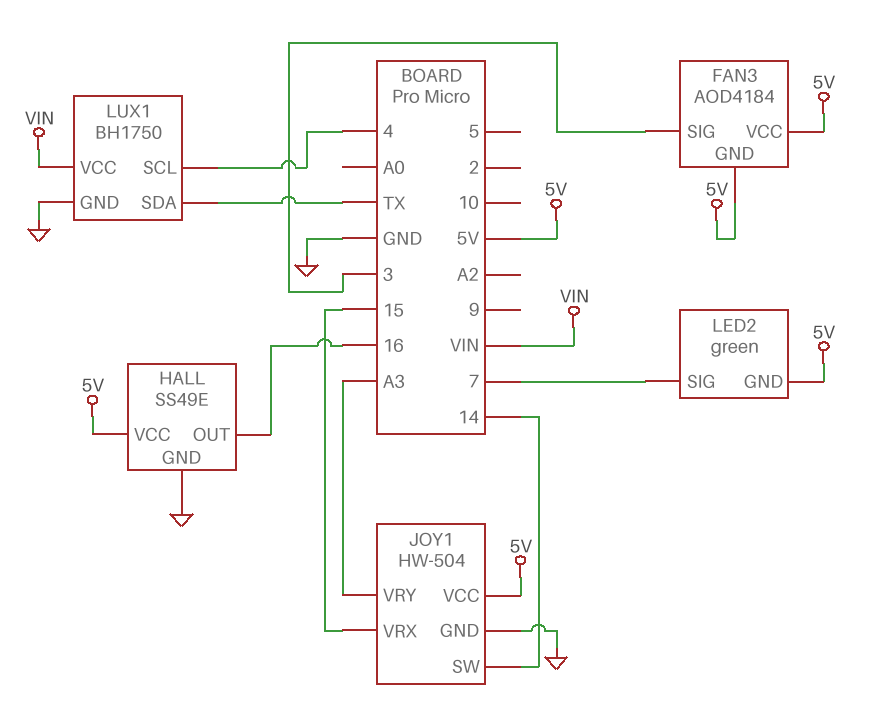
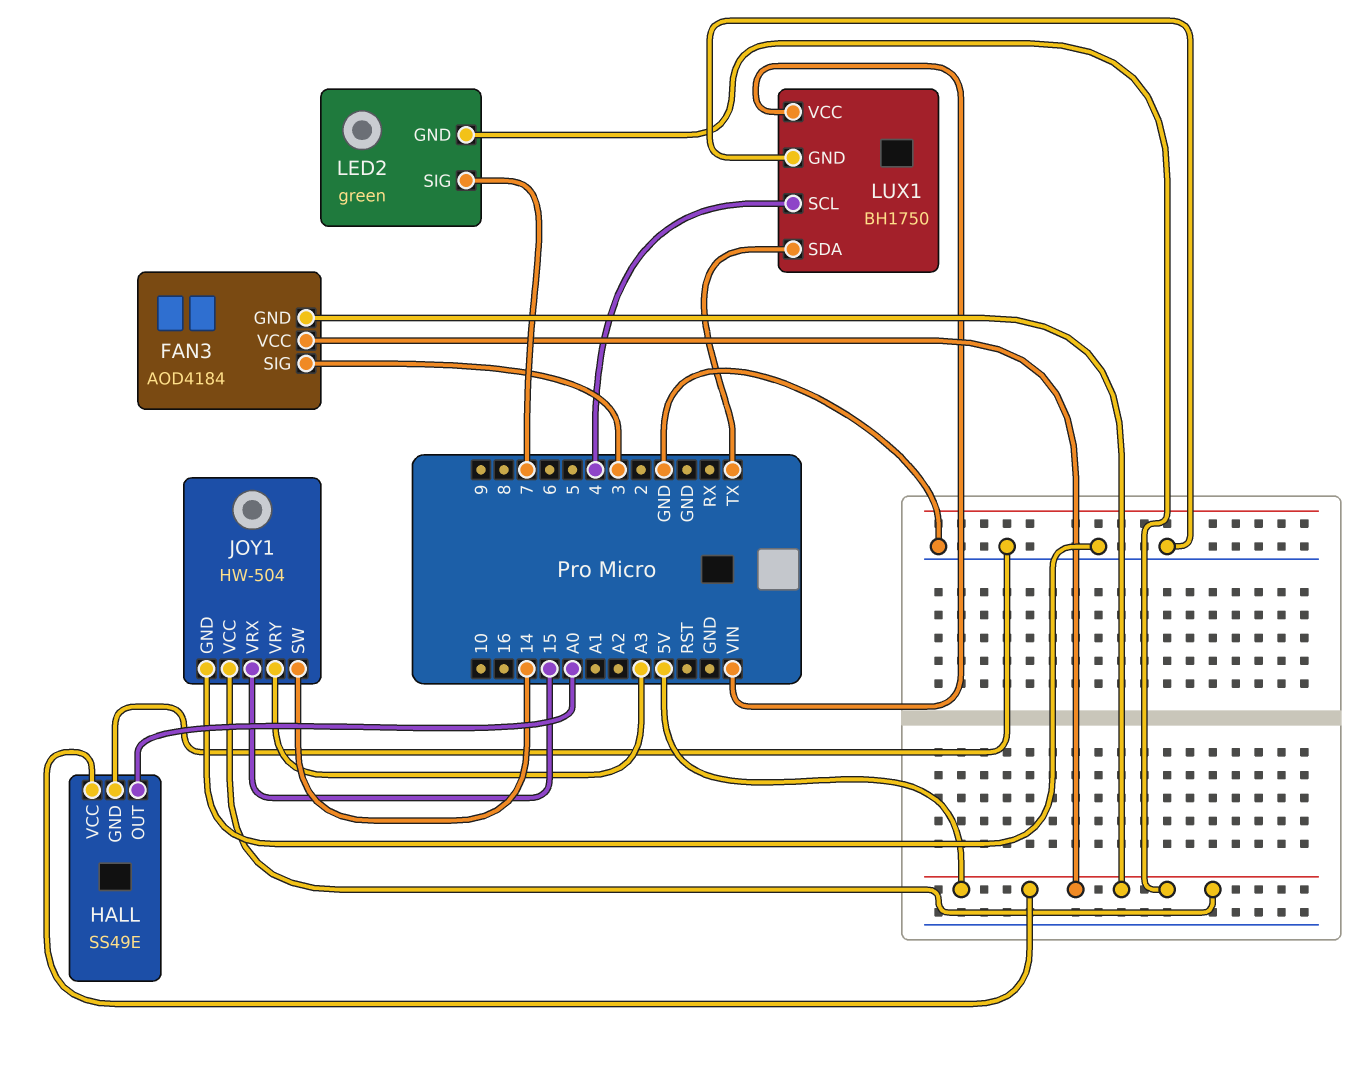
HALL pin OUT: 16 -> A0

